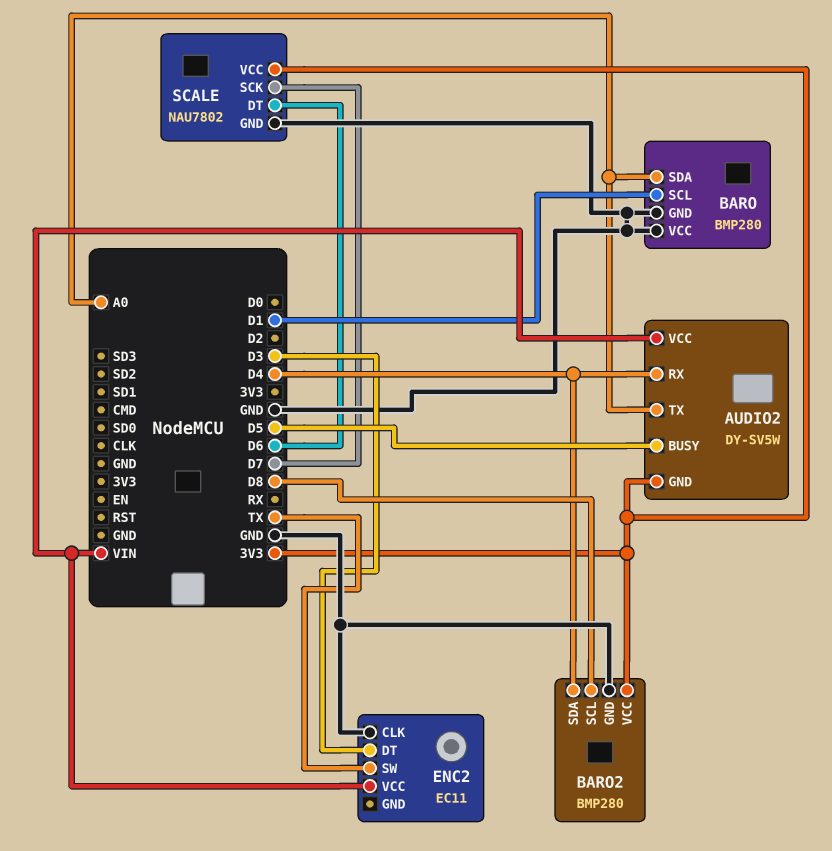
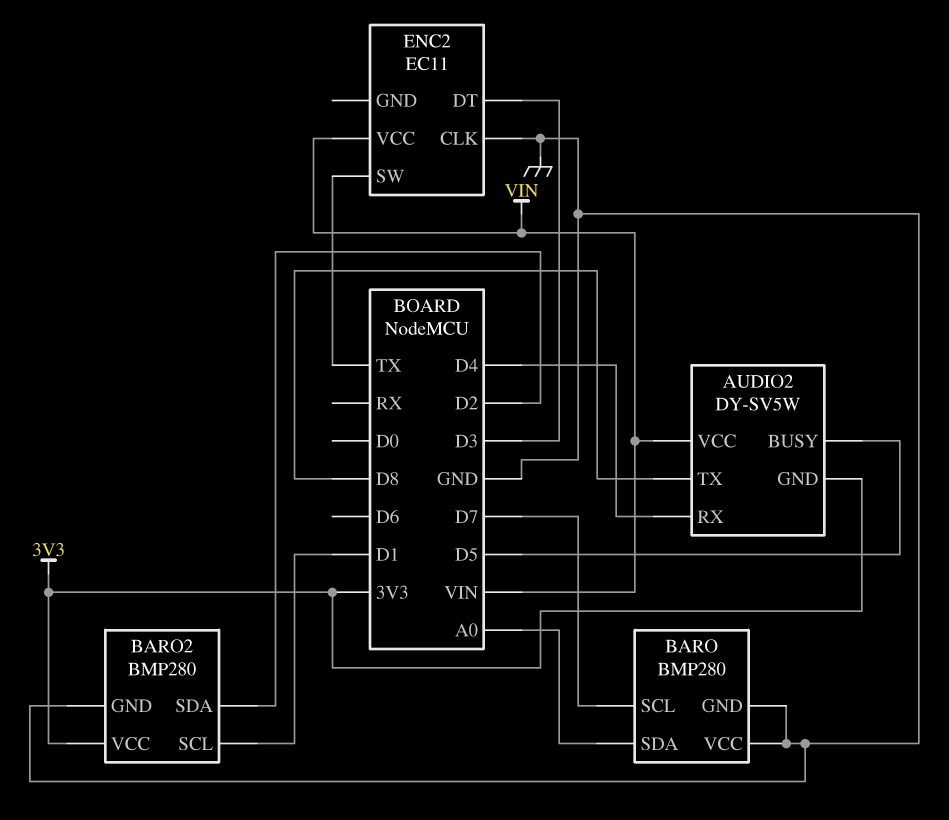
AUDIO2 pin TX: A0 -> D8
BARO pin SCL: D1 -> D7
BARO2 pin SCL: D8 -> D1
BARO2 pin SDA: D4 -> D2
SCALE: NAU7802 -> none
SCALE pin DT: D6 -> none
SCALE pin GND: GND -> none
SCALE pin SCK: D7 -> none
SCALE pin VCC: 3V3 -> none

